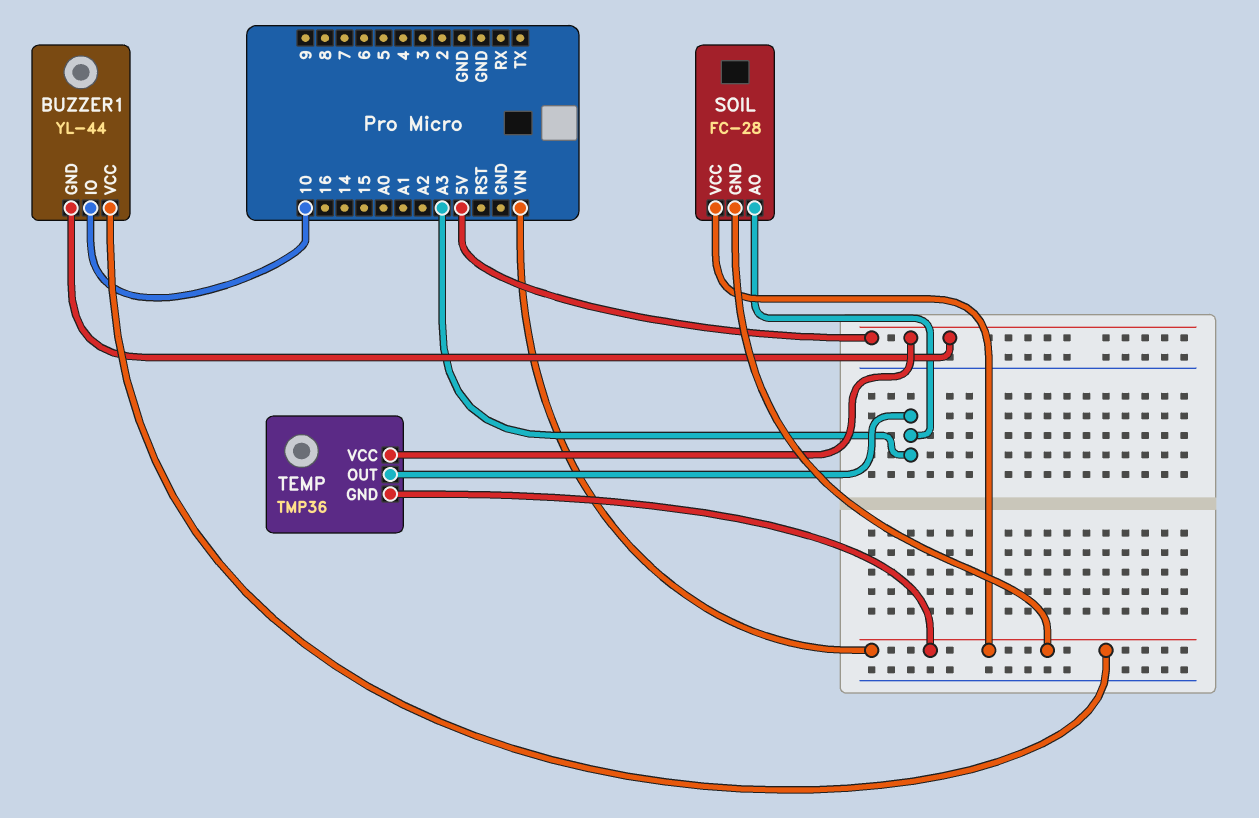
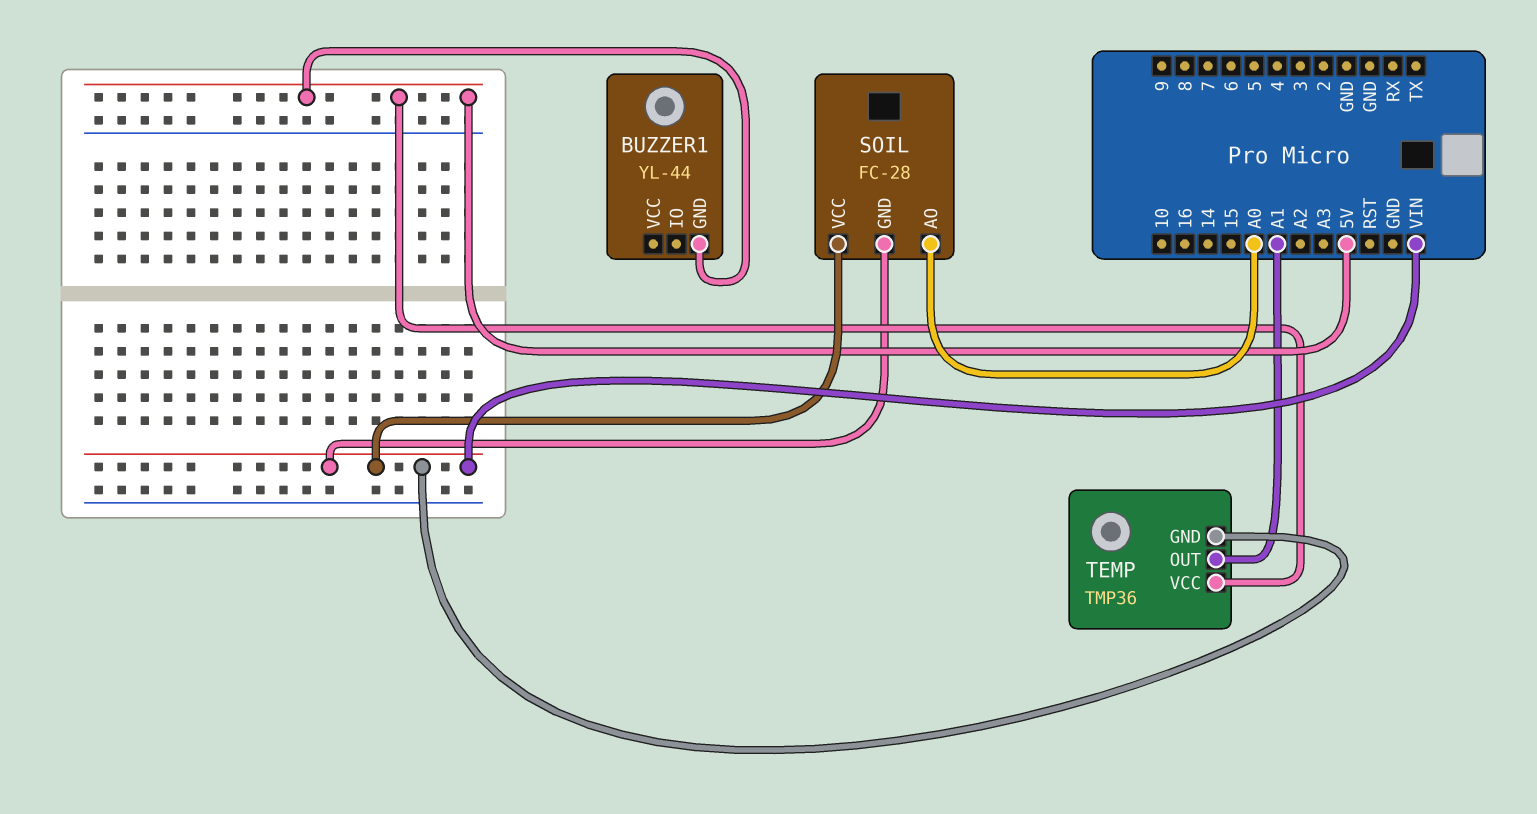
BUZZER1 pin IO: 10 -> none
BUZZER1 pin VCC: VIN -> none
SOIL pin AO: A3 -> A0
TEMP pin OUT: A3 -> A1

